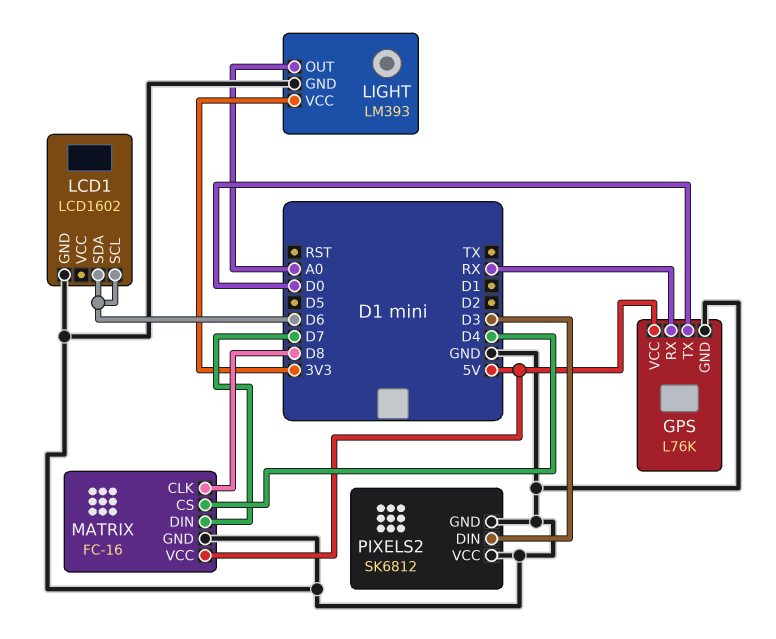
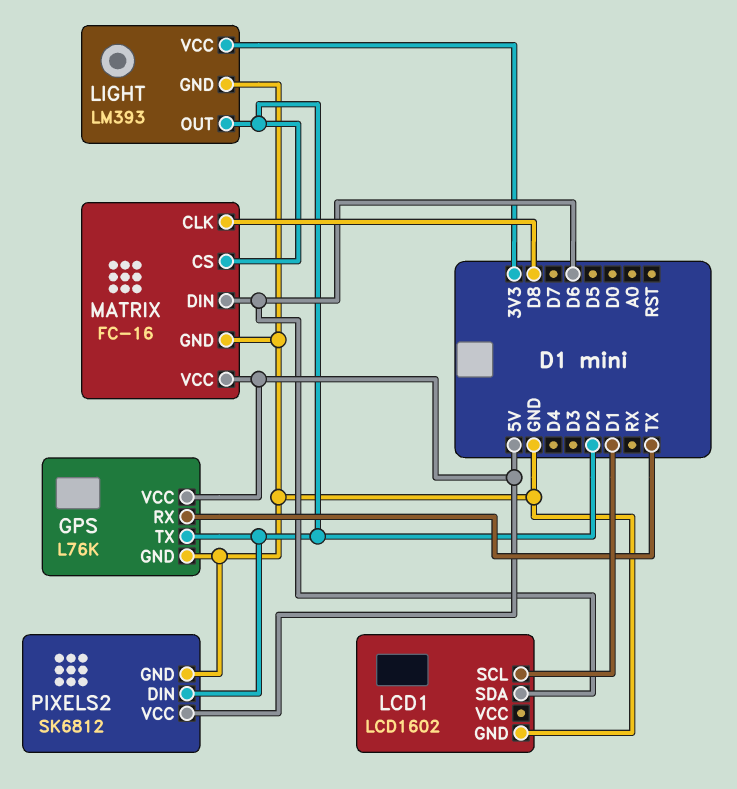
GPS pin RX: RX -> TX
GPS pin TX: D0 -> D2
LCD1 pin SCL: D6 -> D1
LIGHT pin OUT: A0 -> D2
MATRIX pin CS: D4 -> D2
MATRIX pin DIN: D7 -> D6
PIXELS2 pin DIN: D3 -> D2
PIXELS2 pin VCC: GND -> 5V

